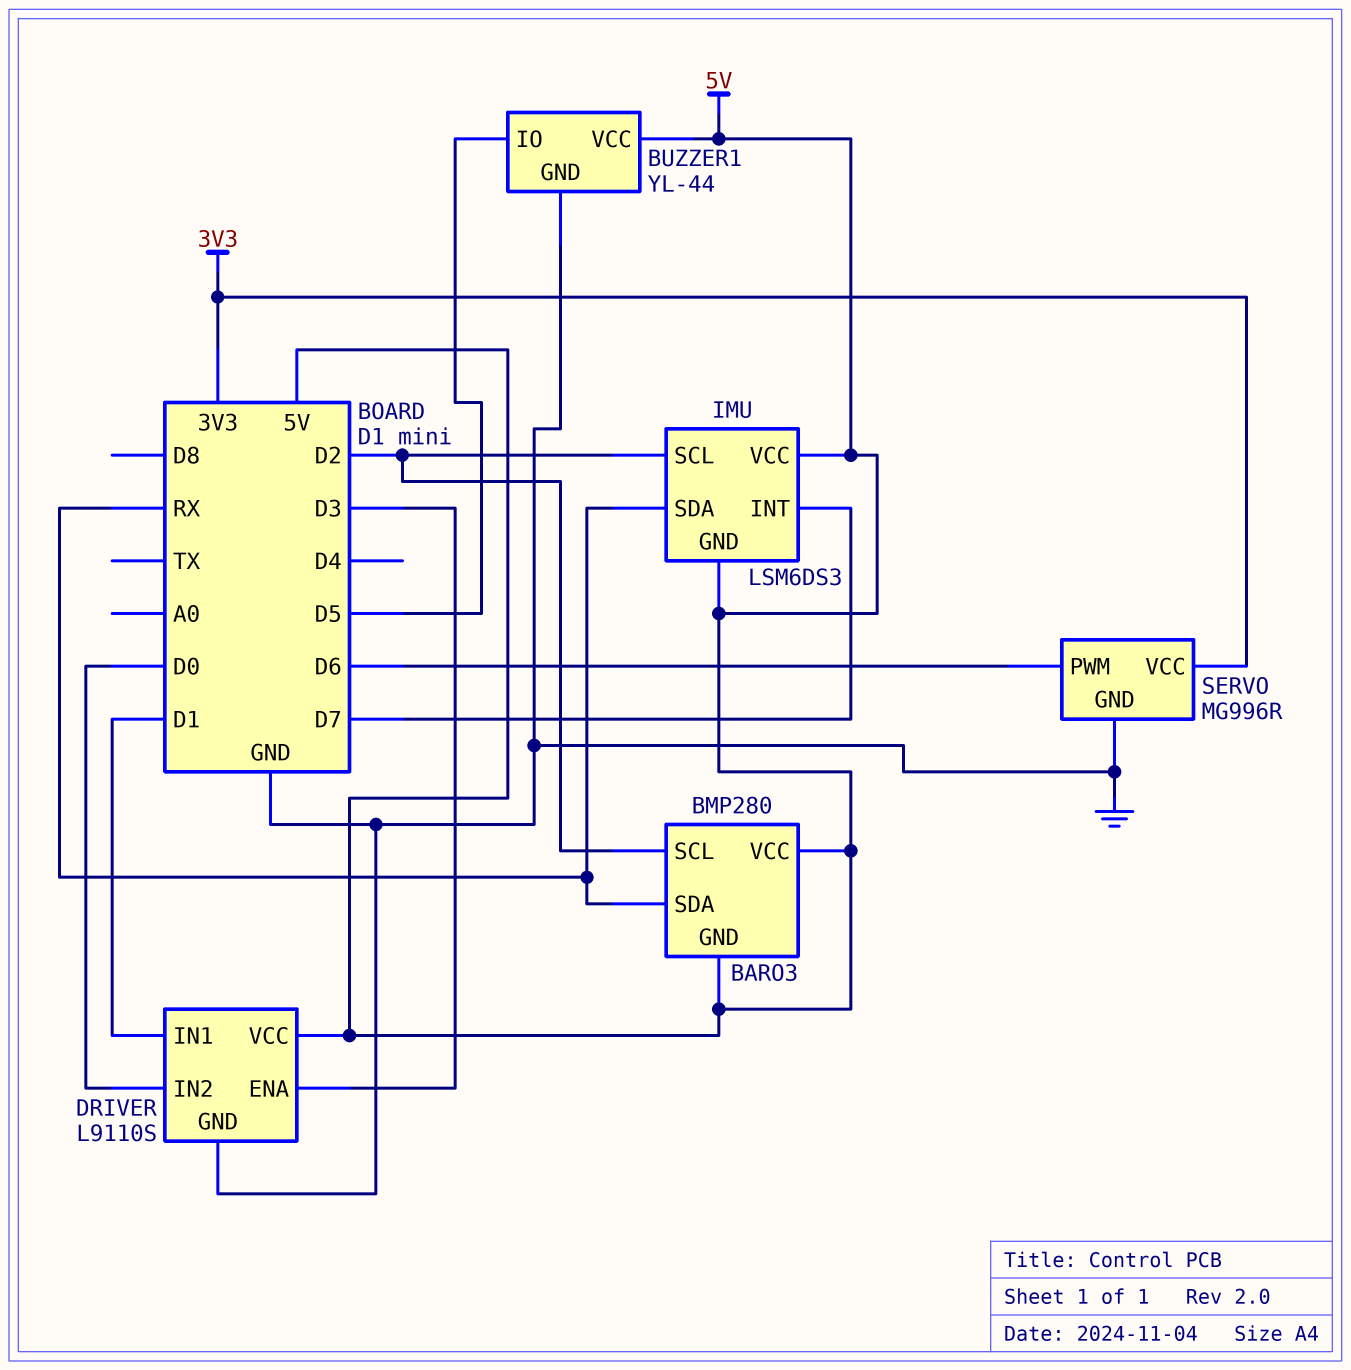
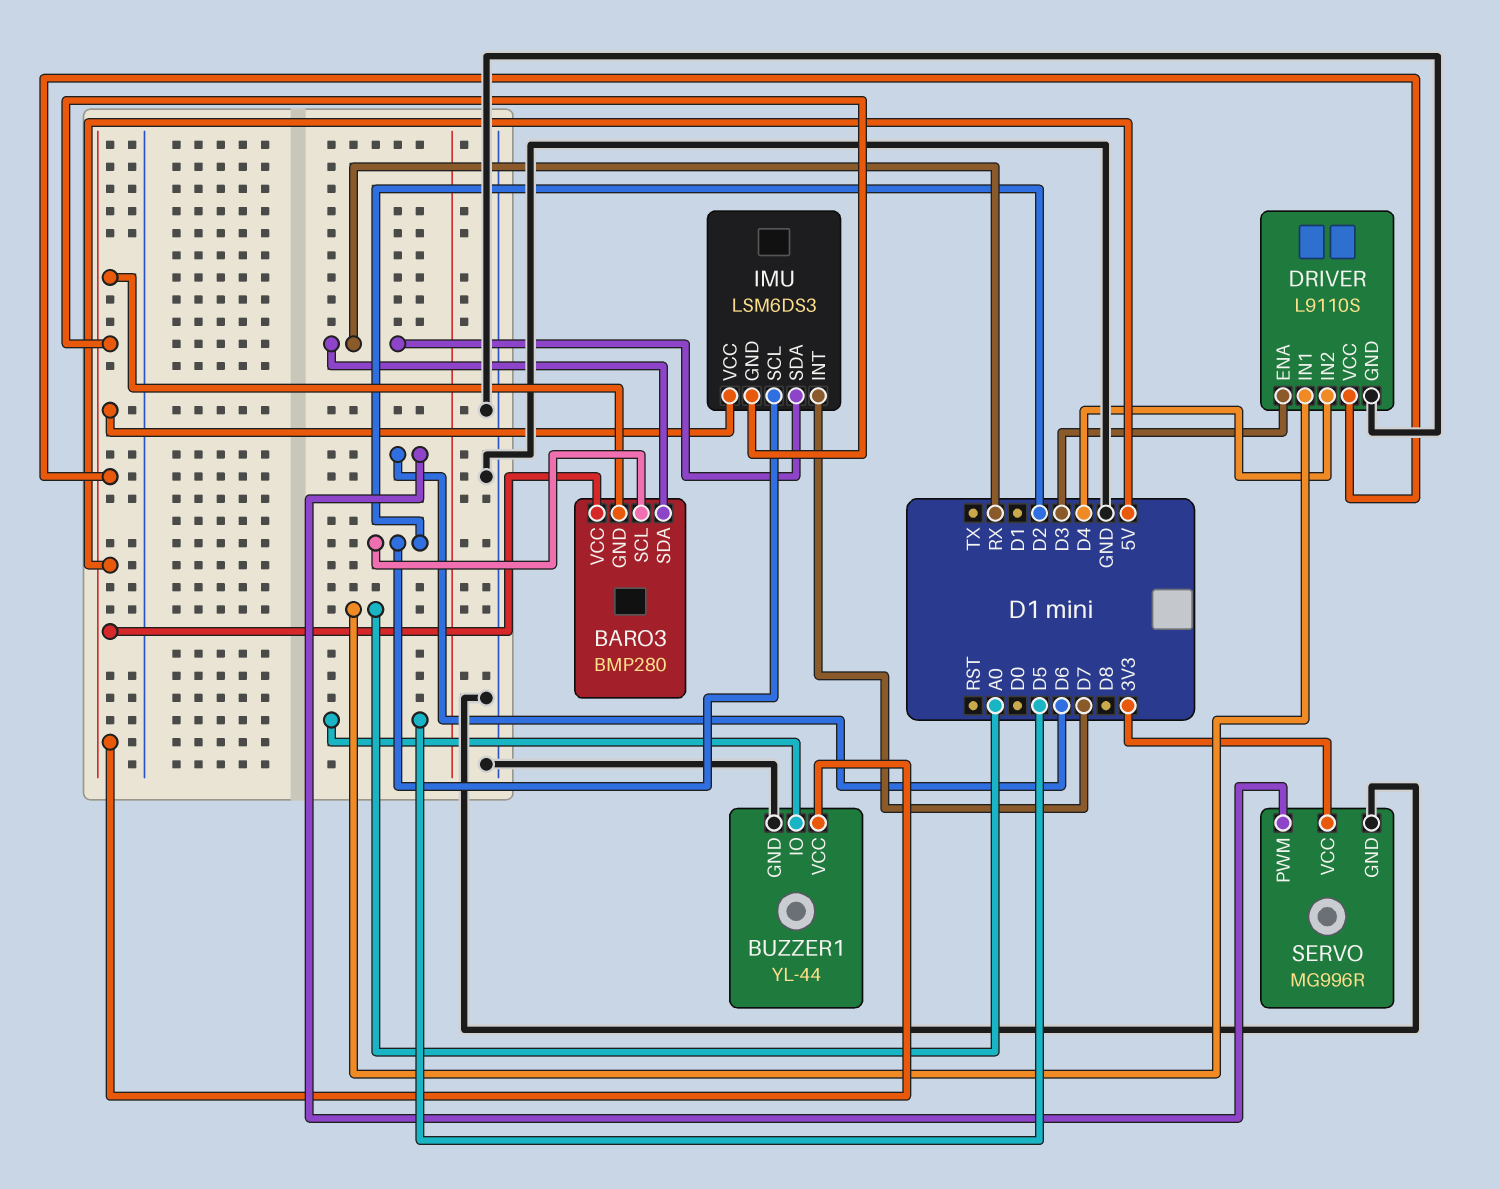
DRIVER pin IN1: D1 -> A0
DRIVER pin IN2: D0 -> D4

